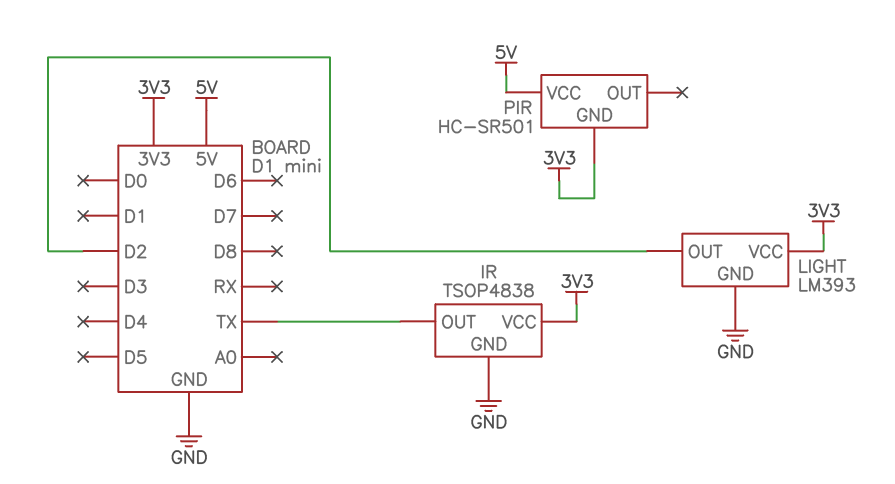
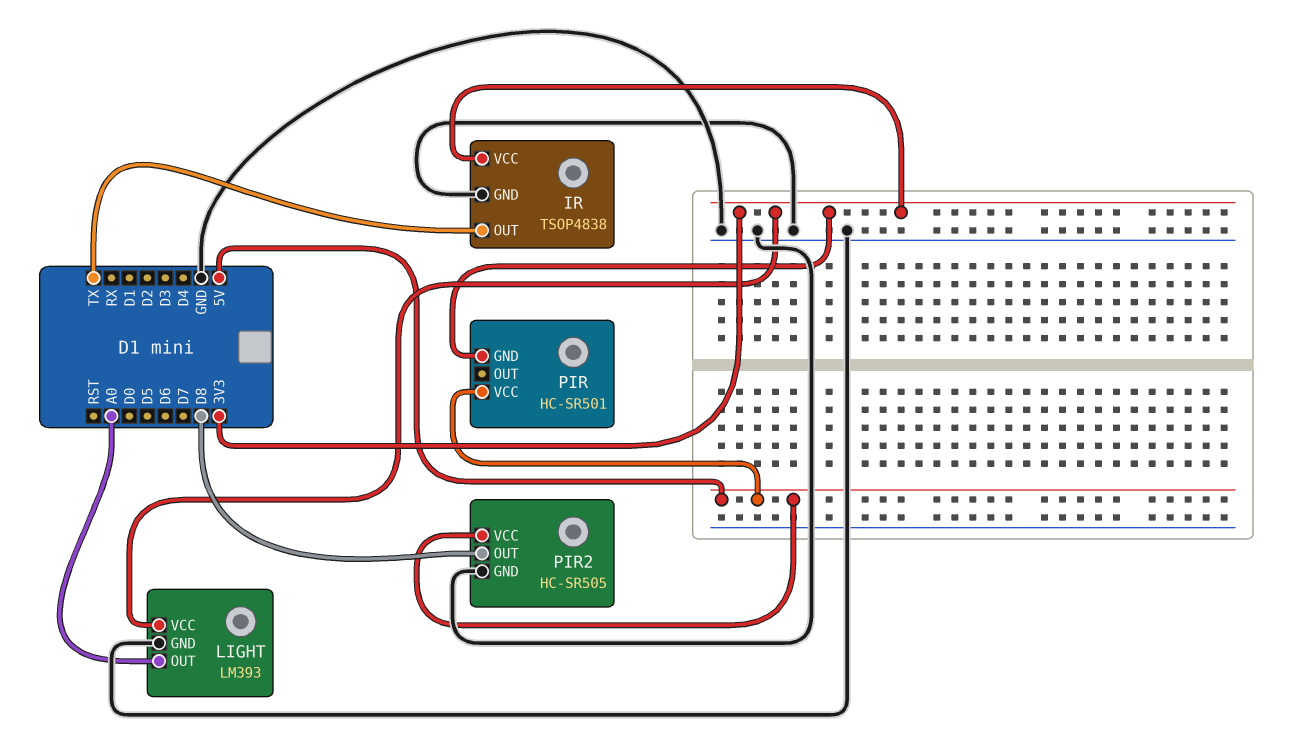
LIGHT pin OUT: D2 -> A0
PIR2: none -> HC-SR505
PIR2 pin GND: none -> GND
PIR2 pin OUT: none -> D8
PIR2 pin VCC: none -> 5V

